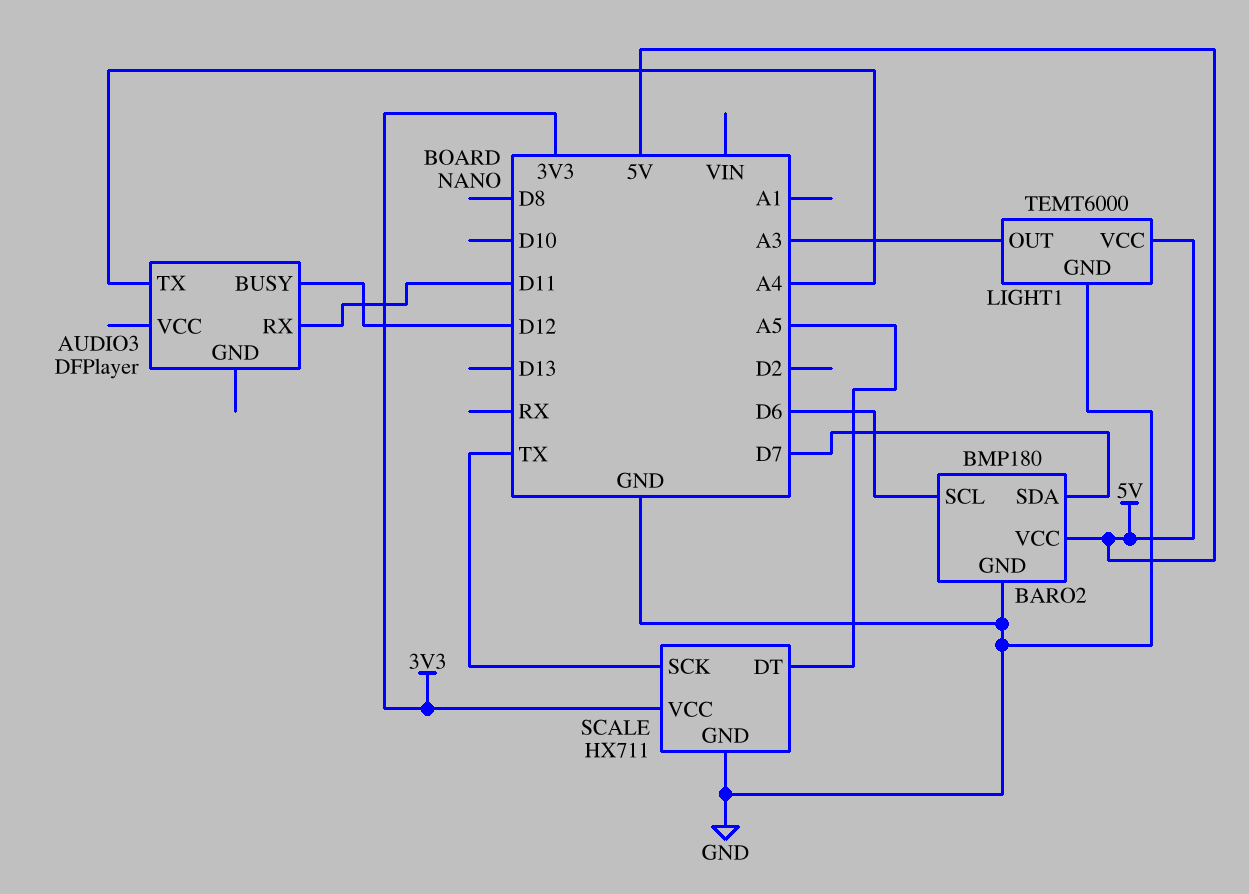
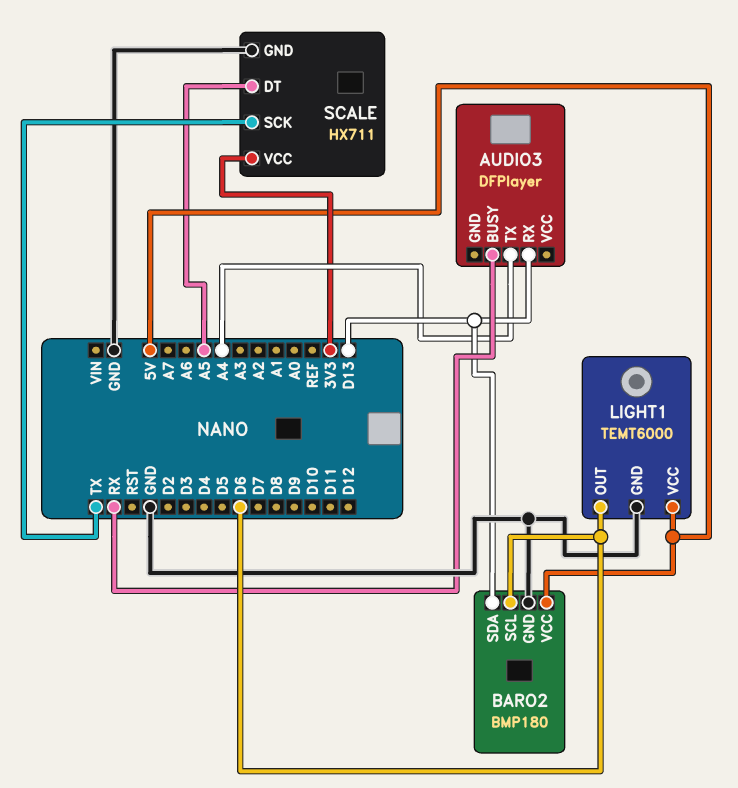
AUDIO3 pin BUSY: D12 -> RX
AUDIO3 pin RX: D11 -> D13
BARO2 pin SDA: D7 -> D13
LIGHT1 pin OUT: A3 -> D6

